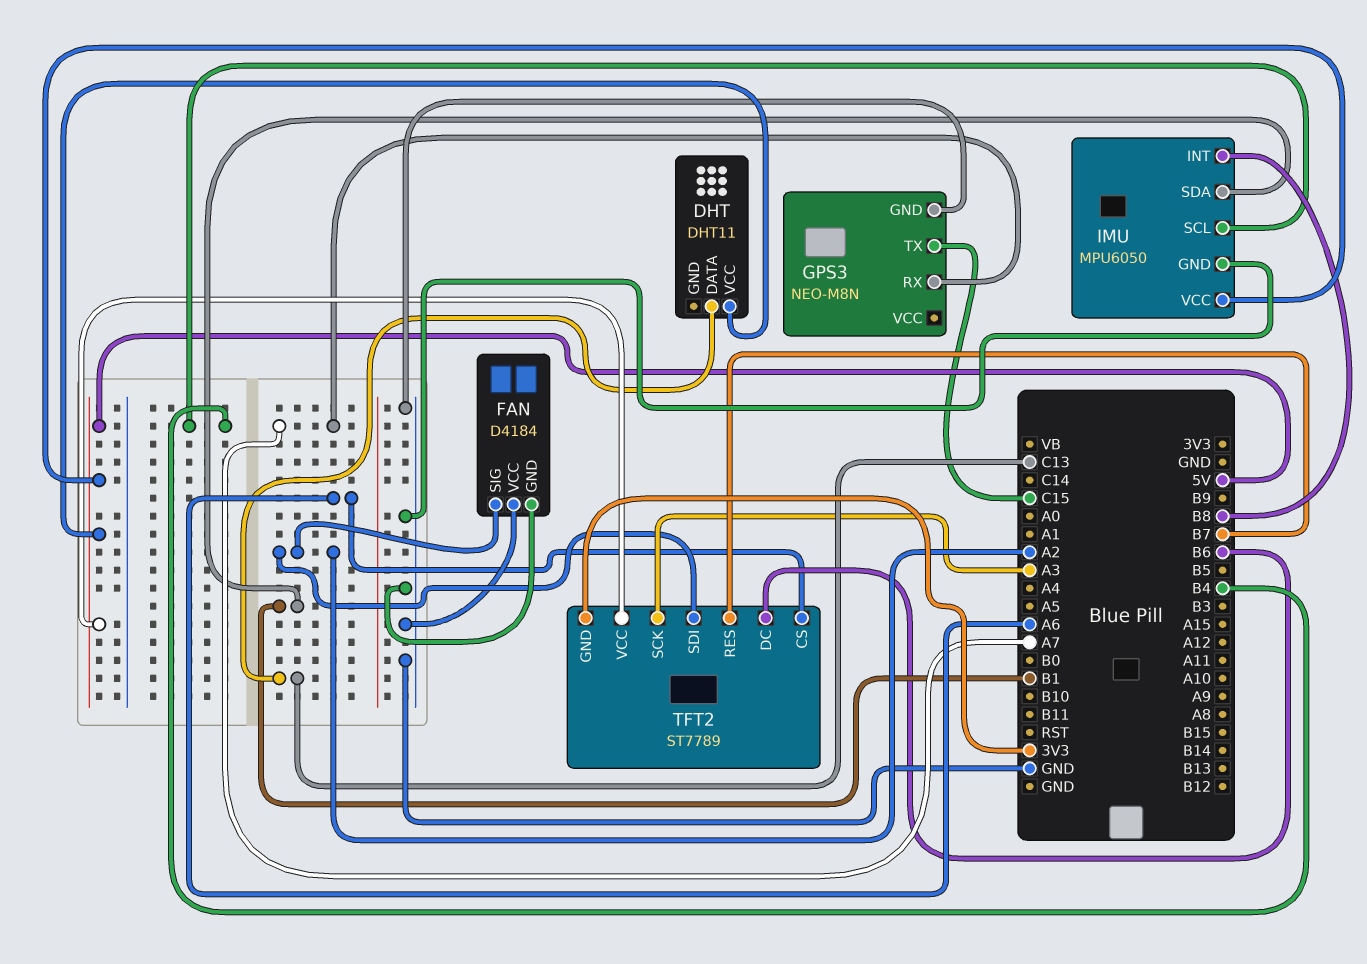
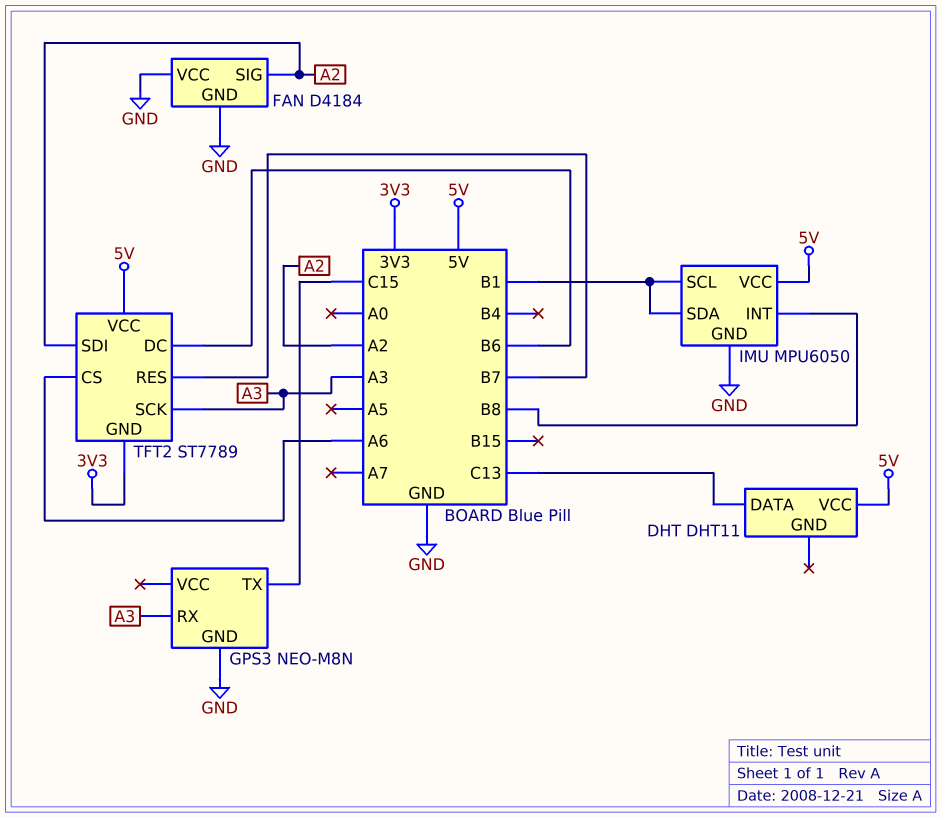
GPS3 pin RX: A7 -> A3
IMU pin SCL: B4 -> B1

